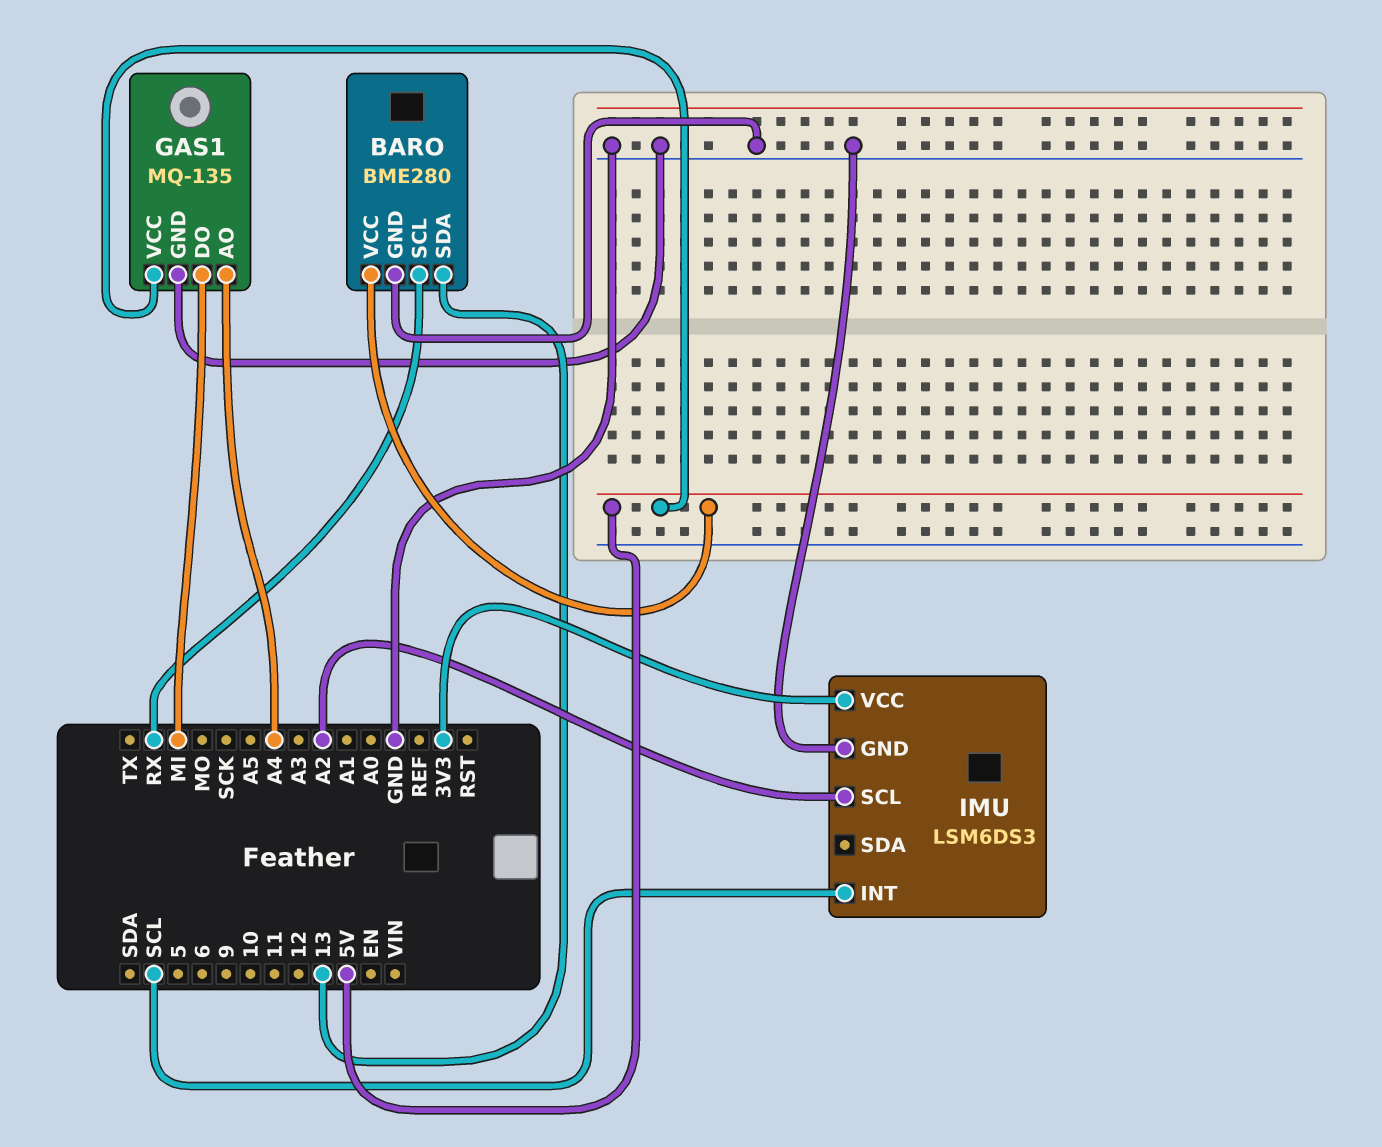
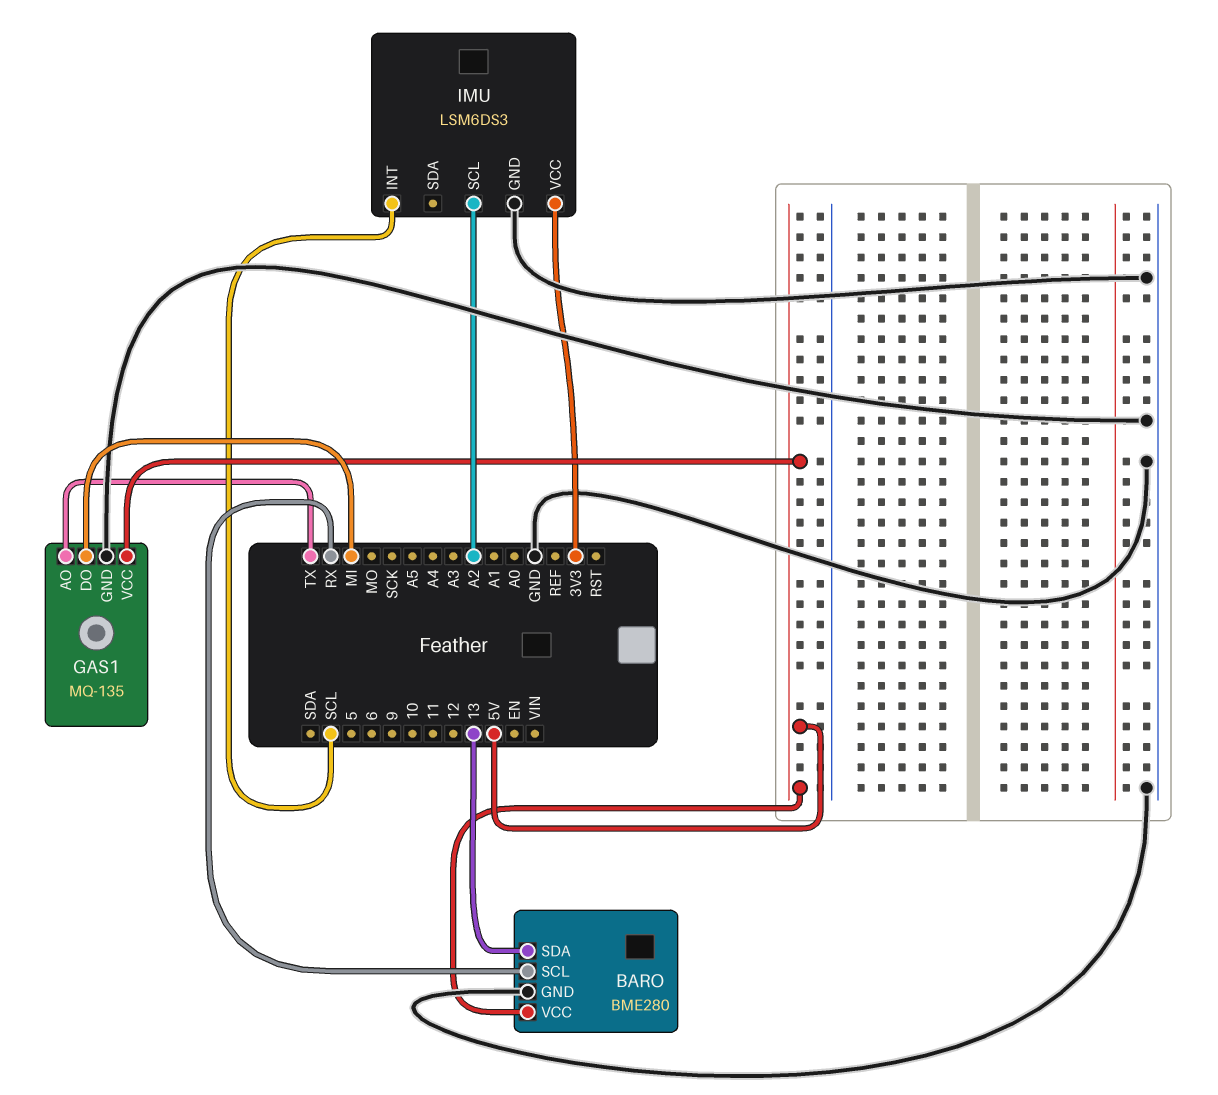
GAS1 pin AO: A4 -> TX

